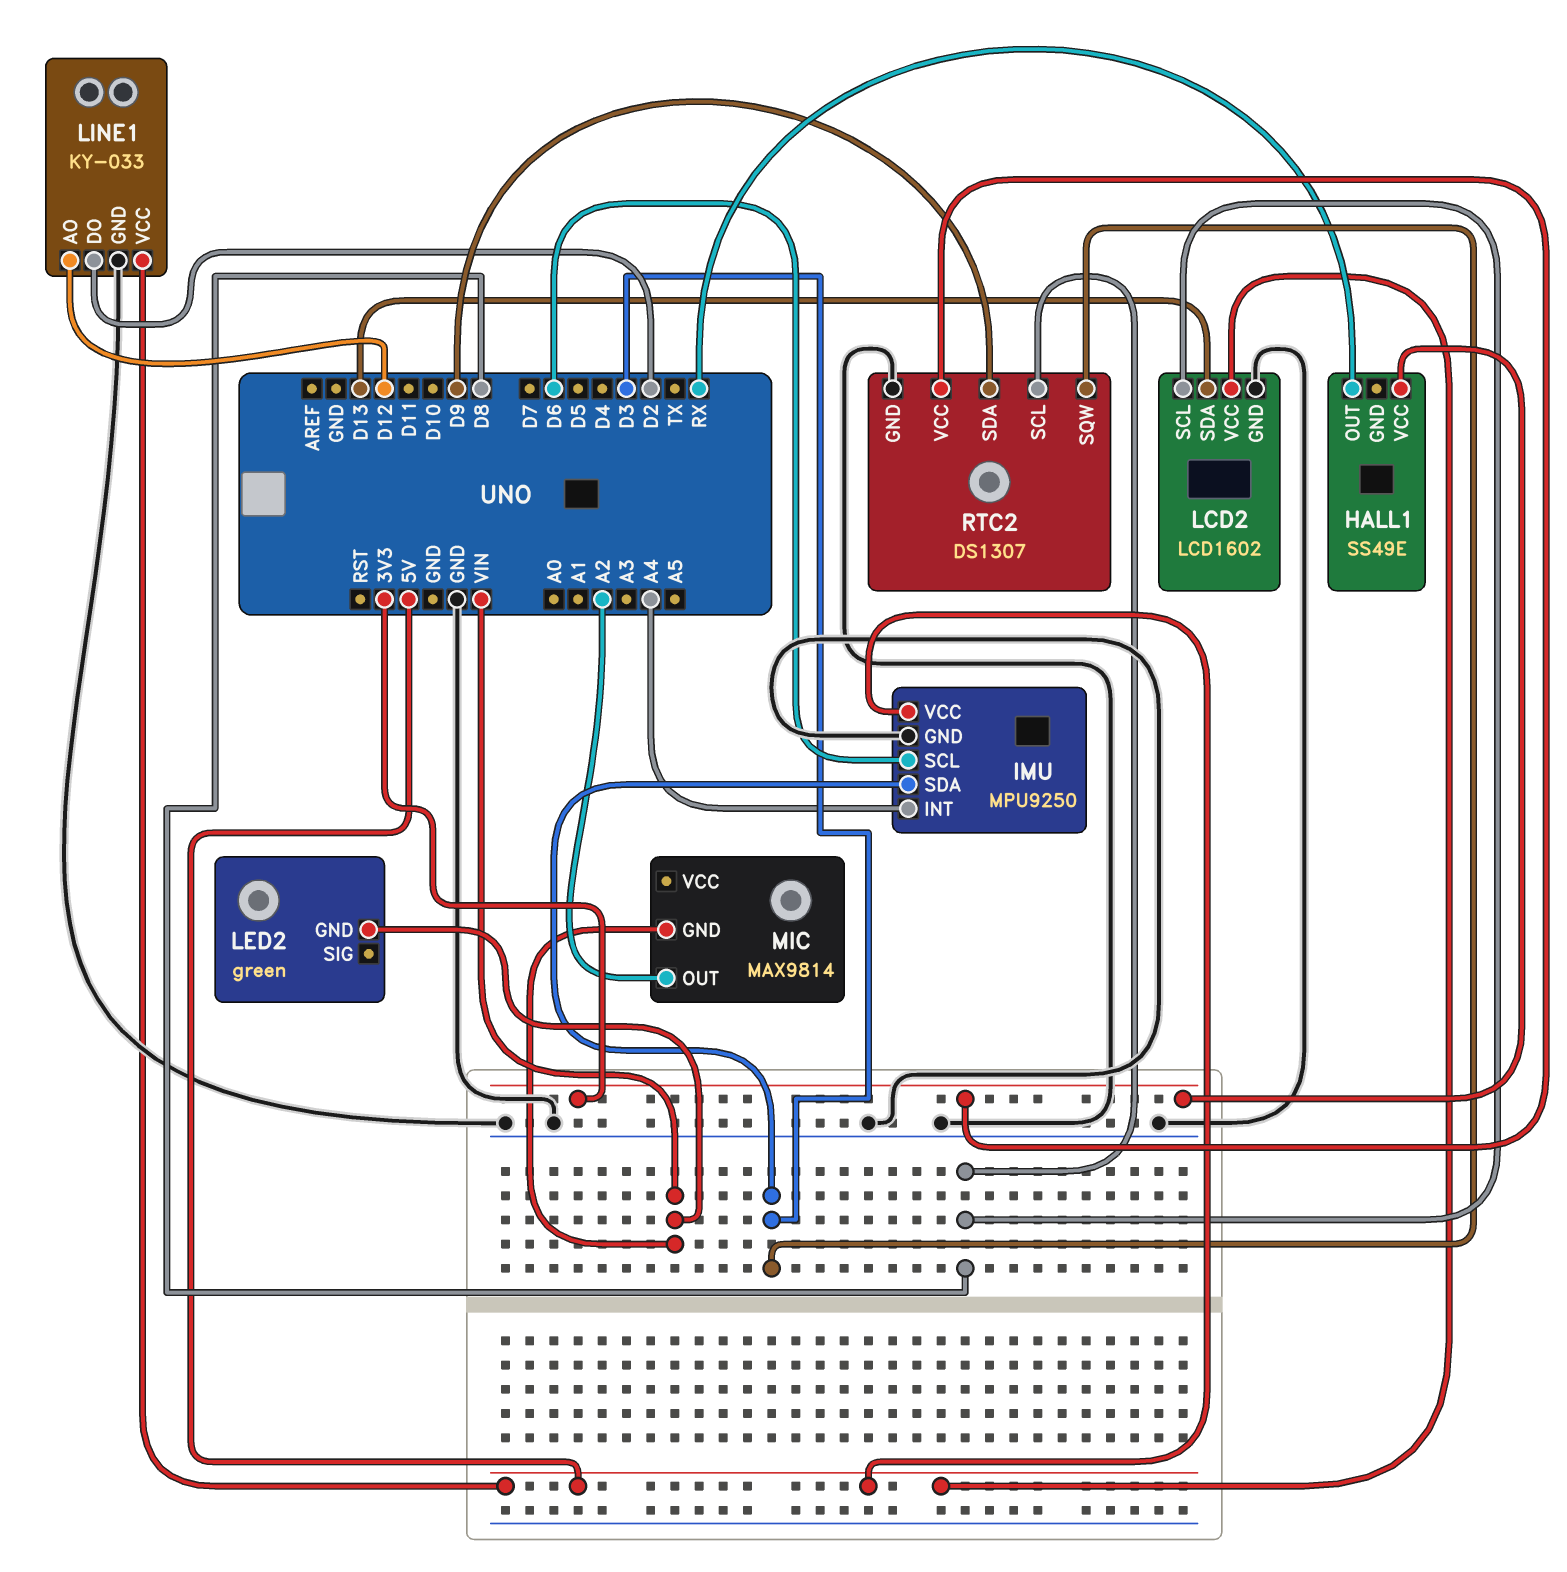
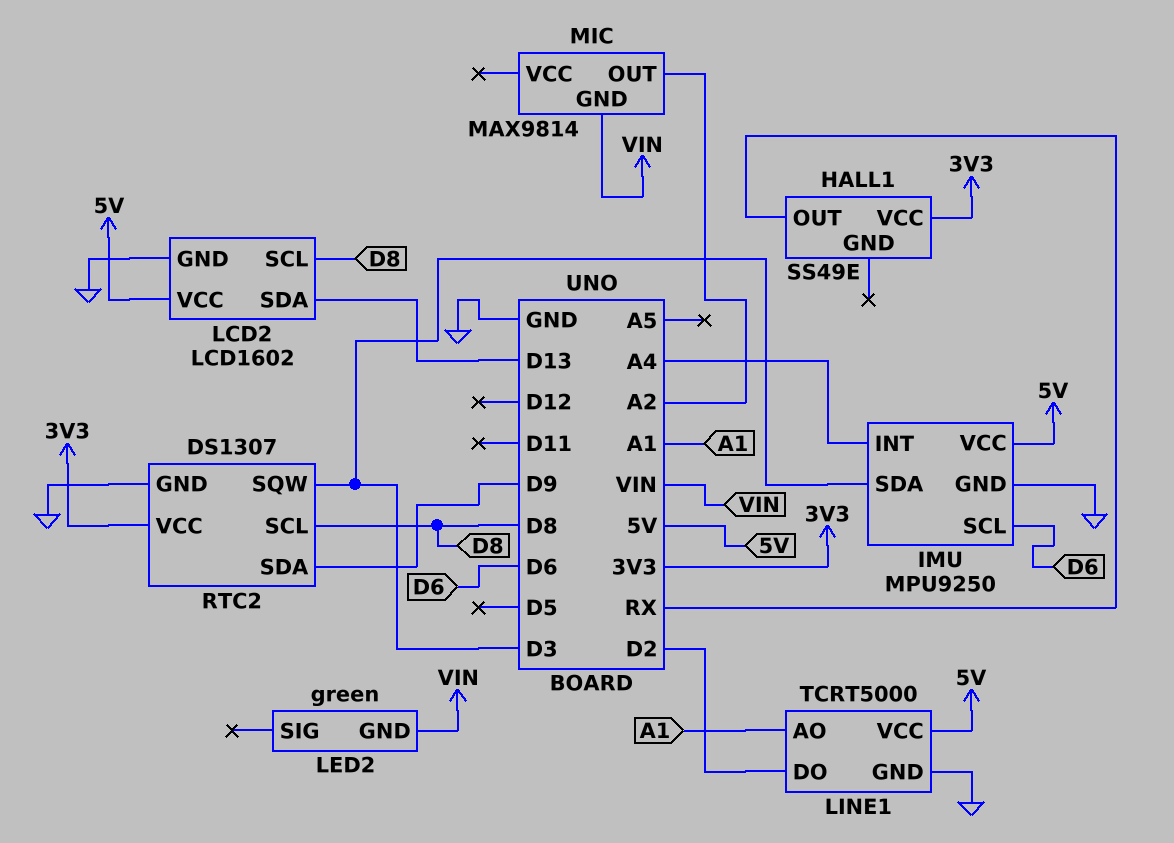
LINE1: KY-033 -> TCRT5000
LINE1 pin AO: D12 -> A1

